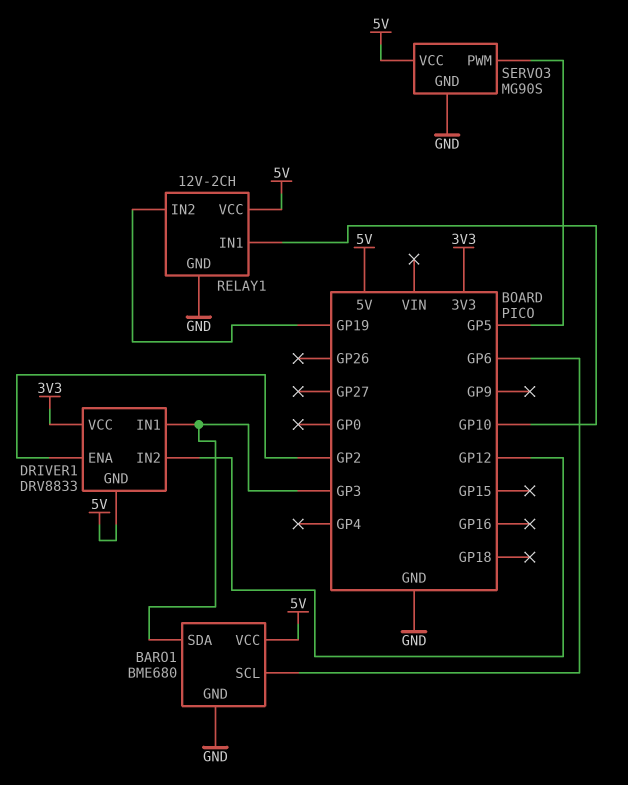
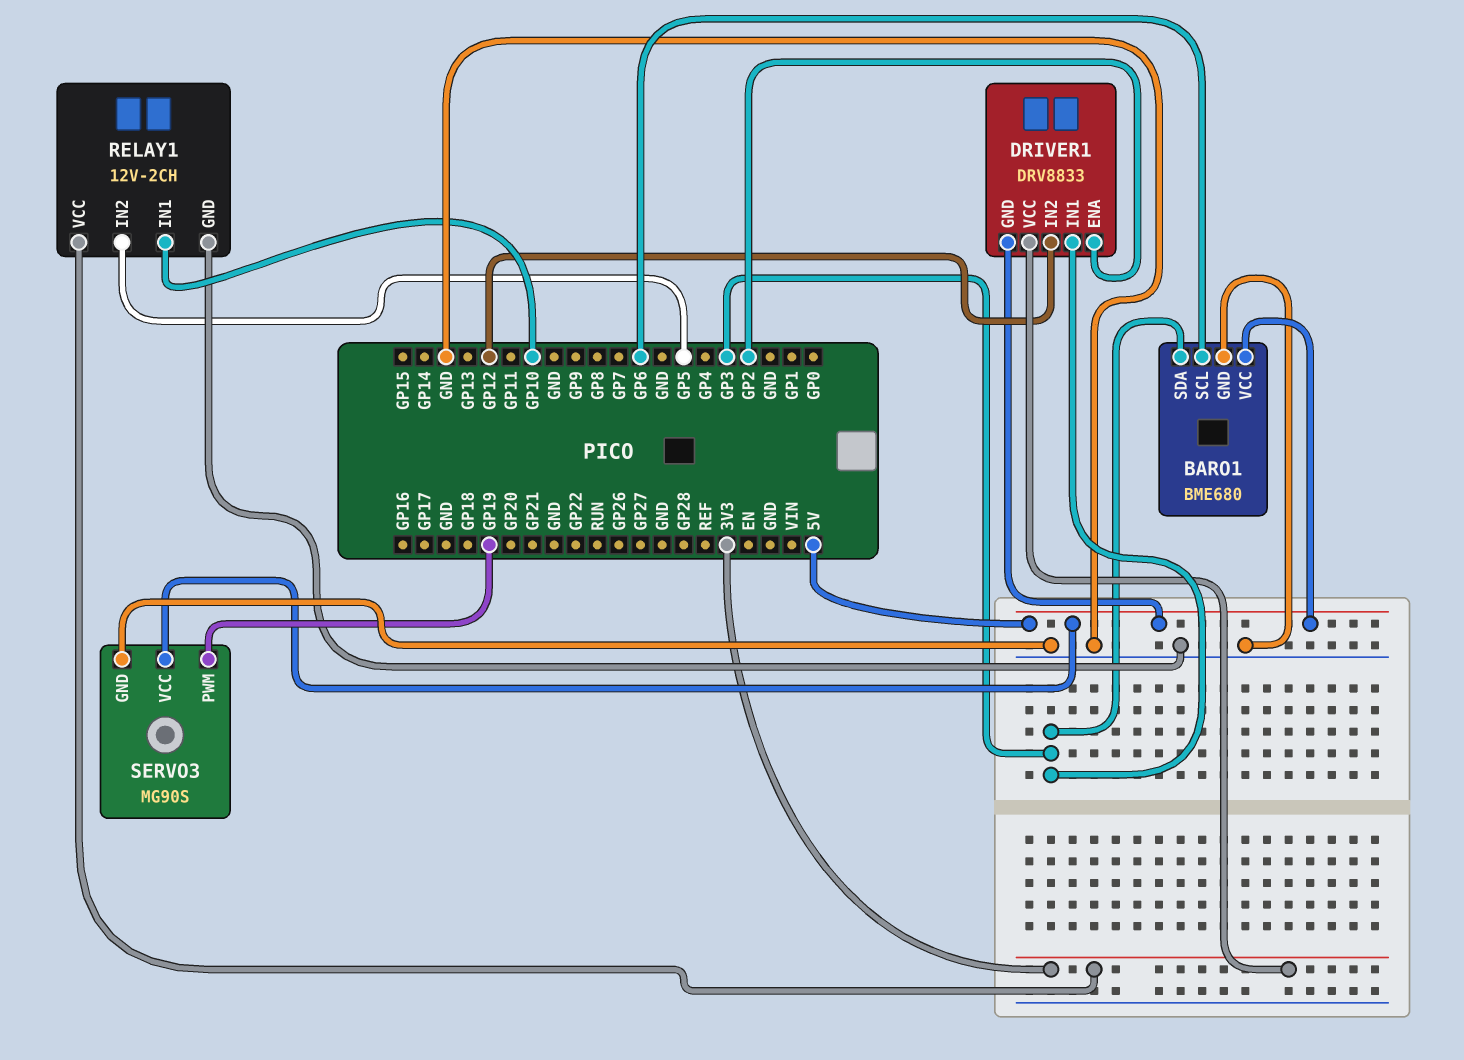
RELAY1 pin IN2: GP19 -> GP5
RELAY1 pin VCC: 5V -> 3V3
SERVO3 pin PWM: GP5 -> GP19

